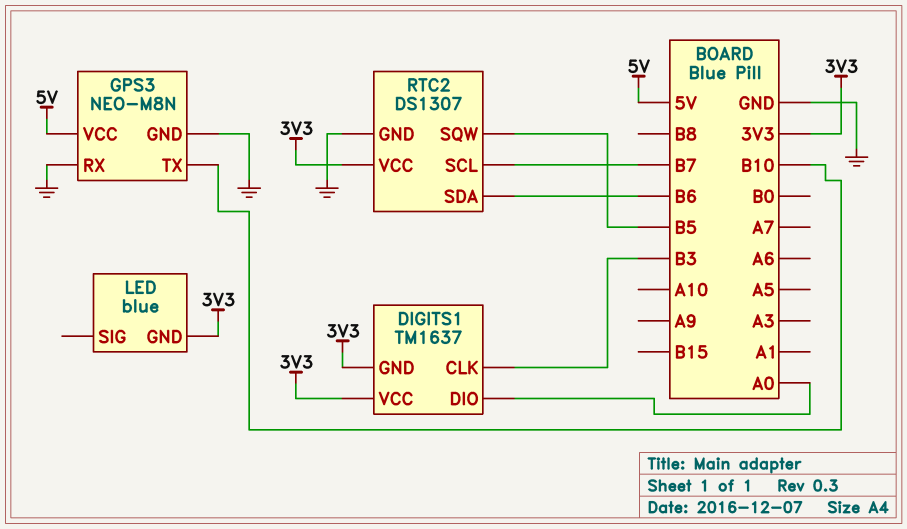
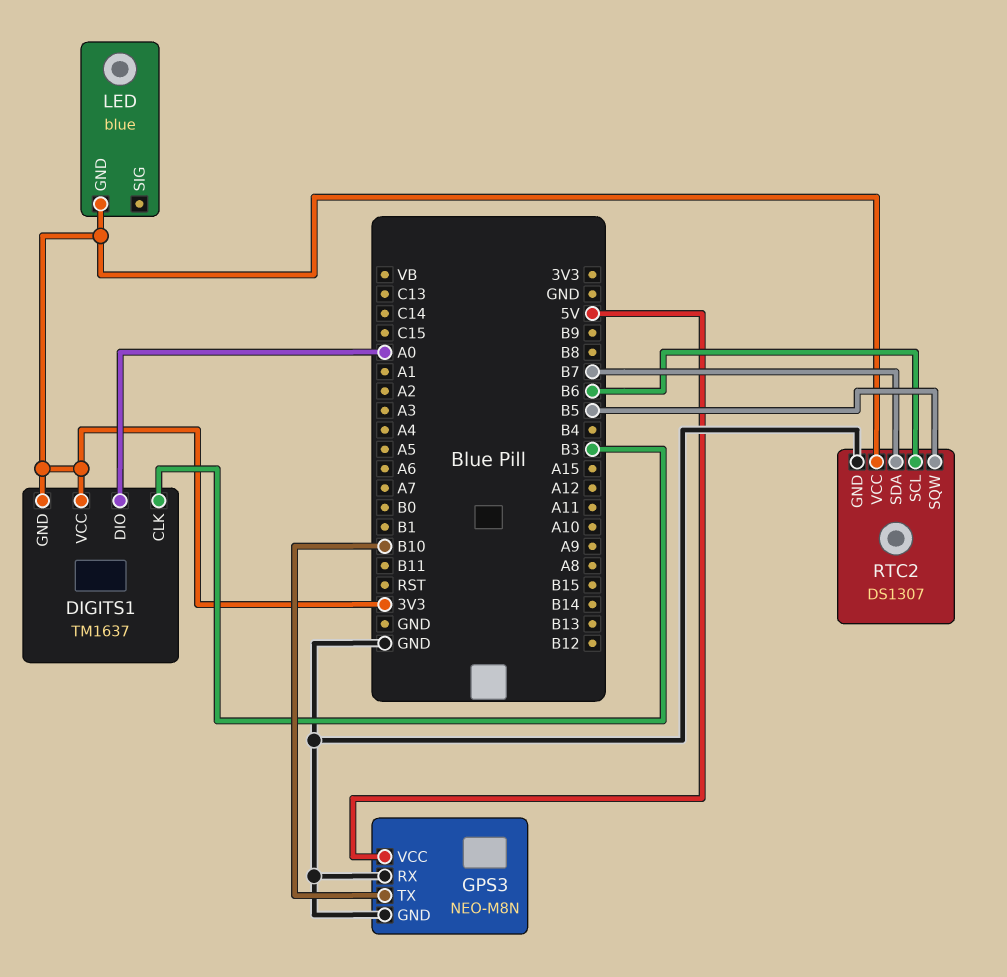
RTC2 pin SCL: B7 -> B6
RTC2 pin SDA: B6 -> B7

